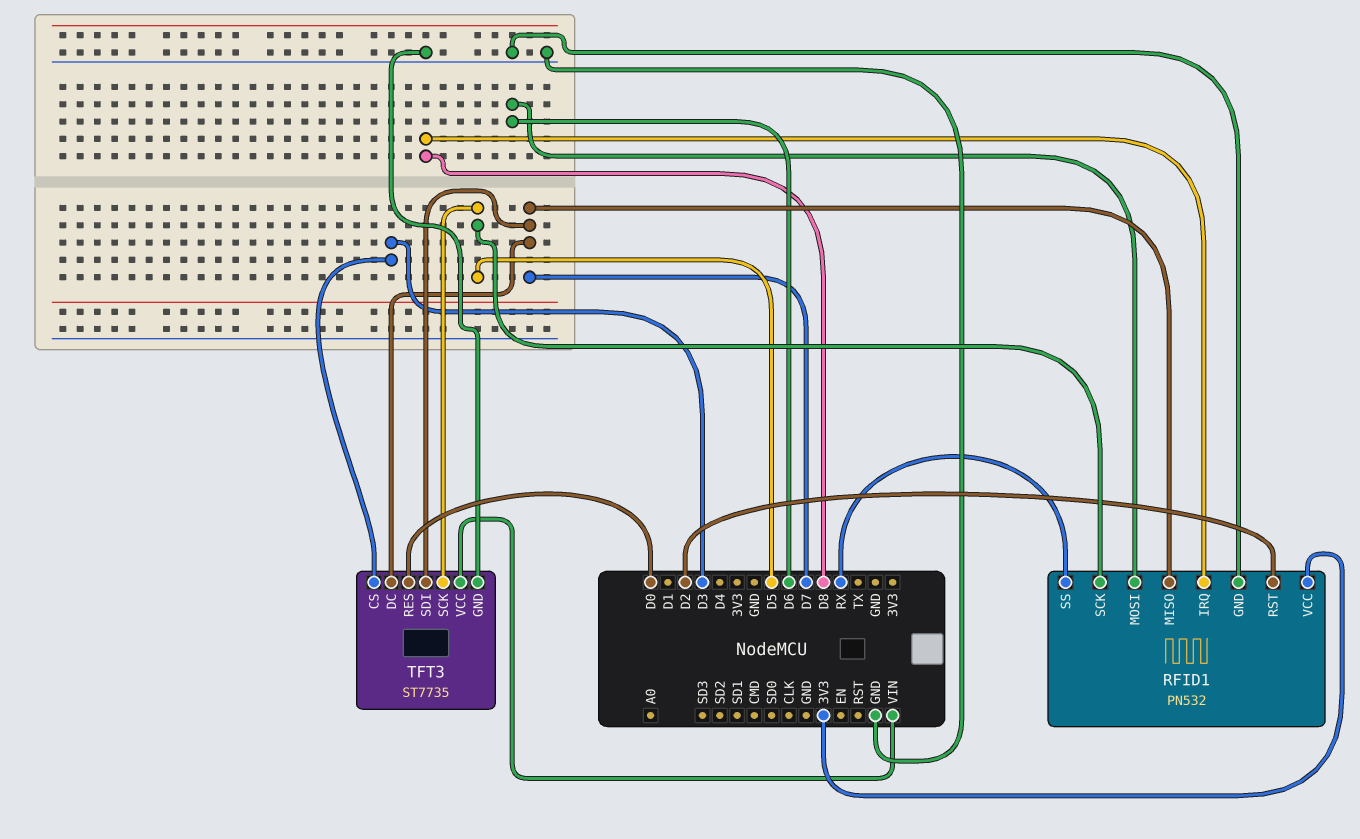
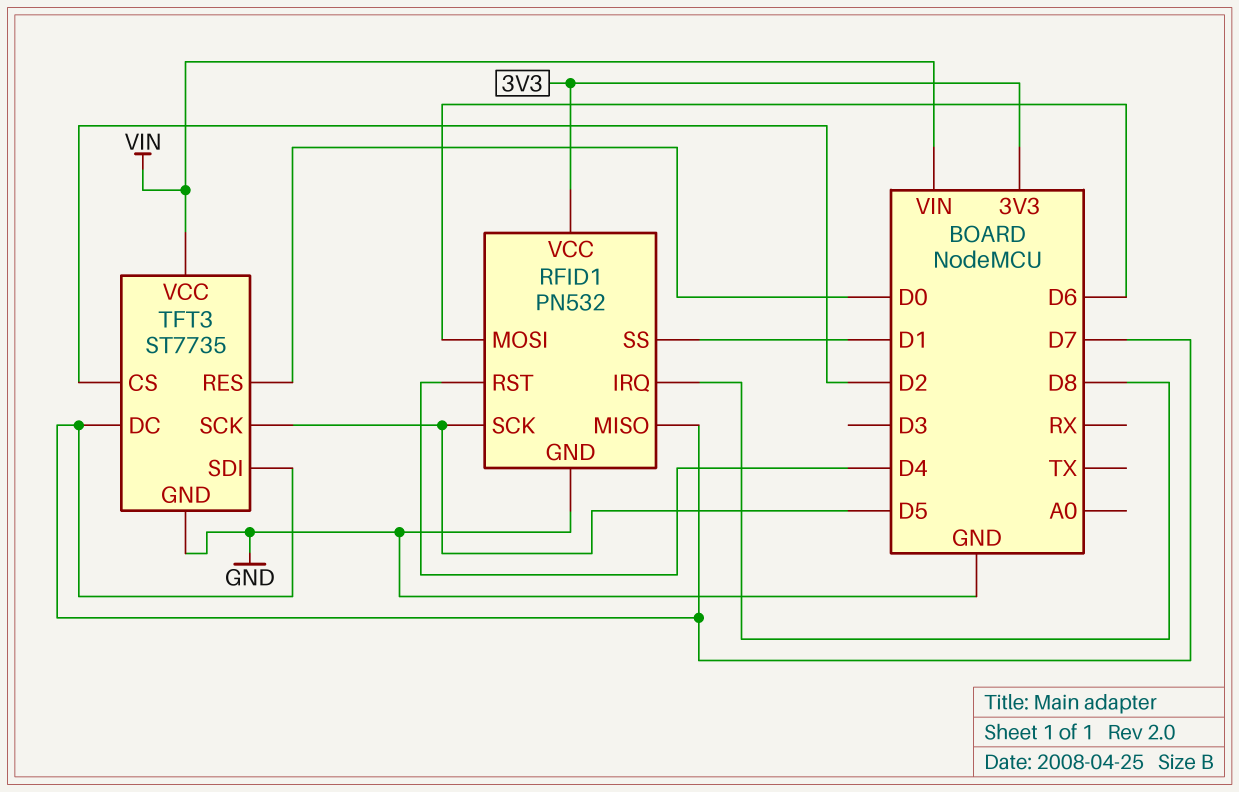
RFID1 pin RST: D2 -> D4
RFID1 pin SS: RX -> D1
TFT3 pin CS: D3 -> D2

